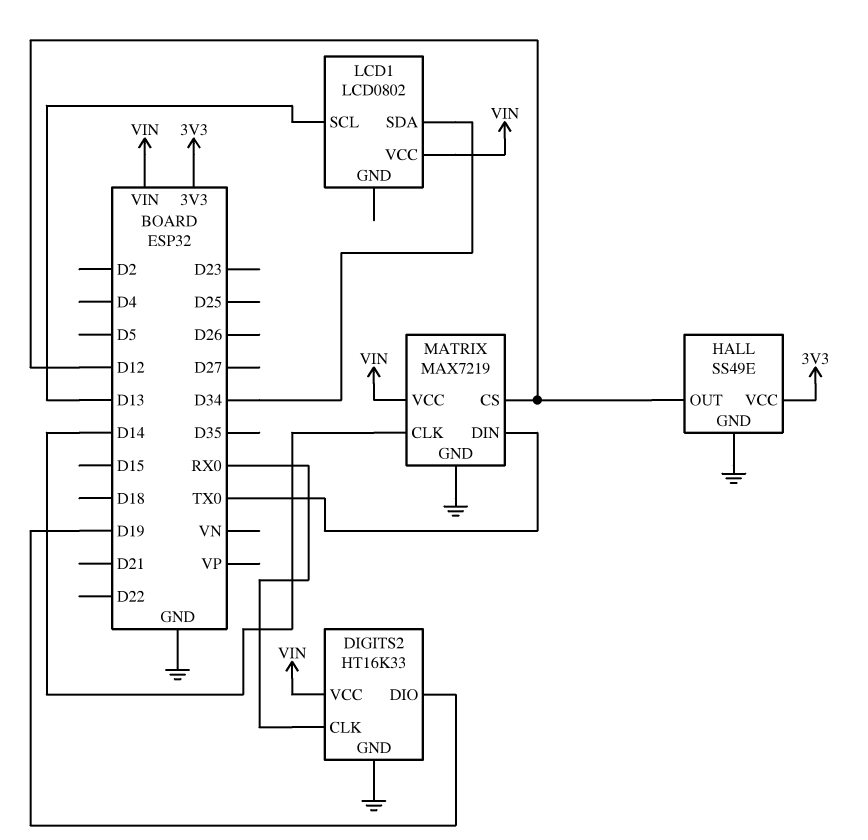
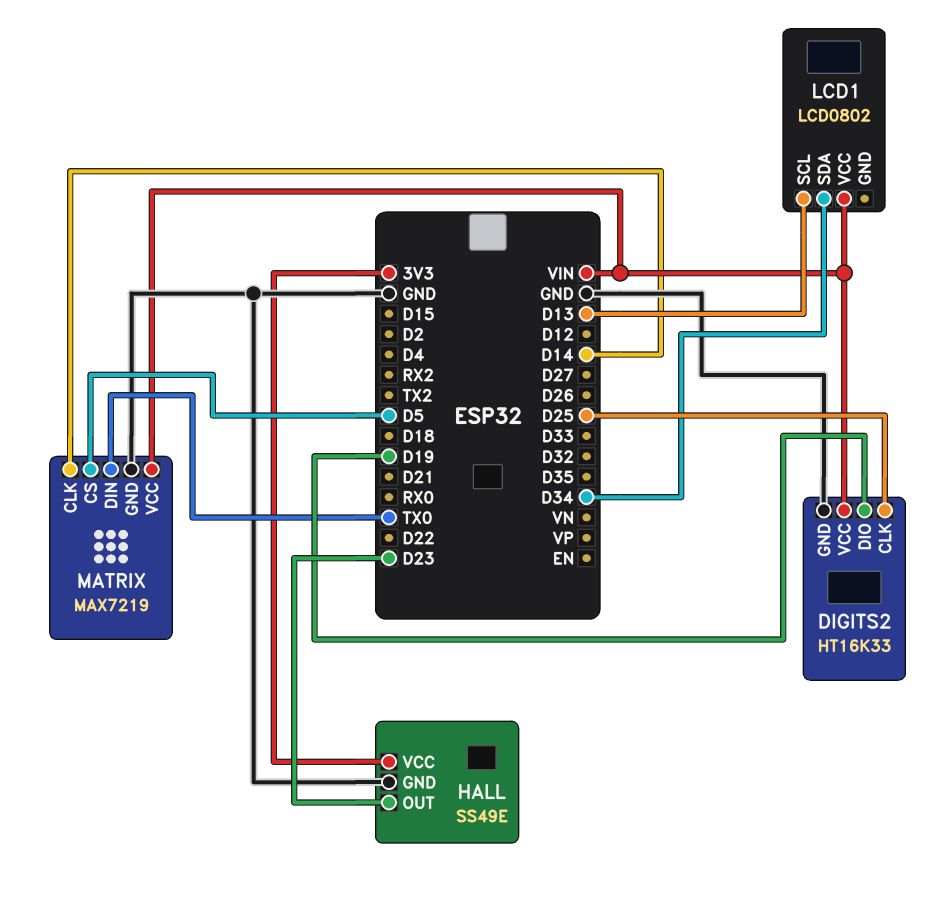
DIGITS2 pin CLK: RX0 -> D25
HALL pin OUT: D12 -> D23
MATRIX pin CS: D12 -> D5

